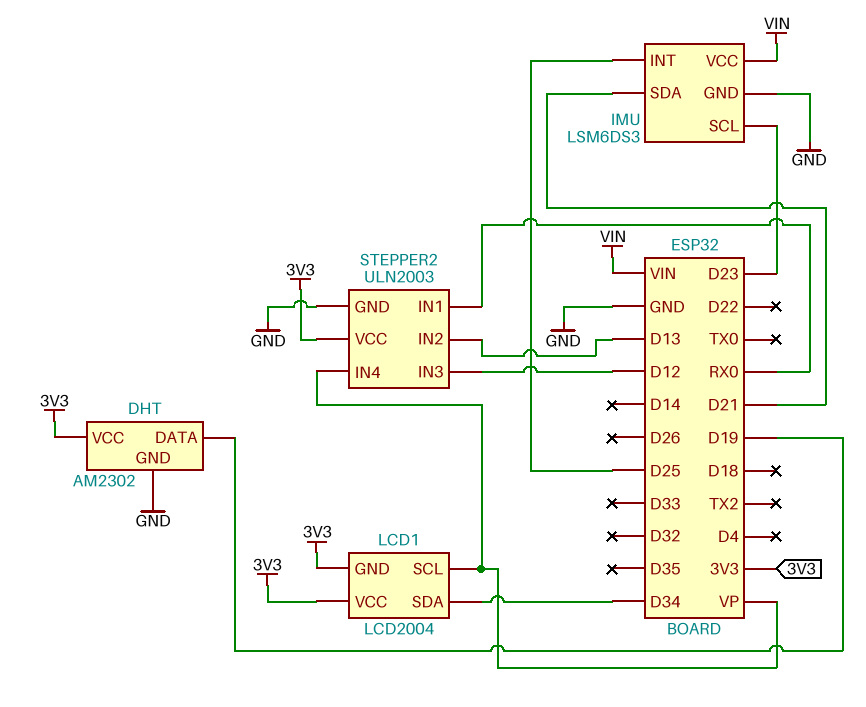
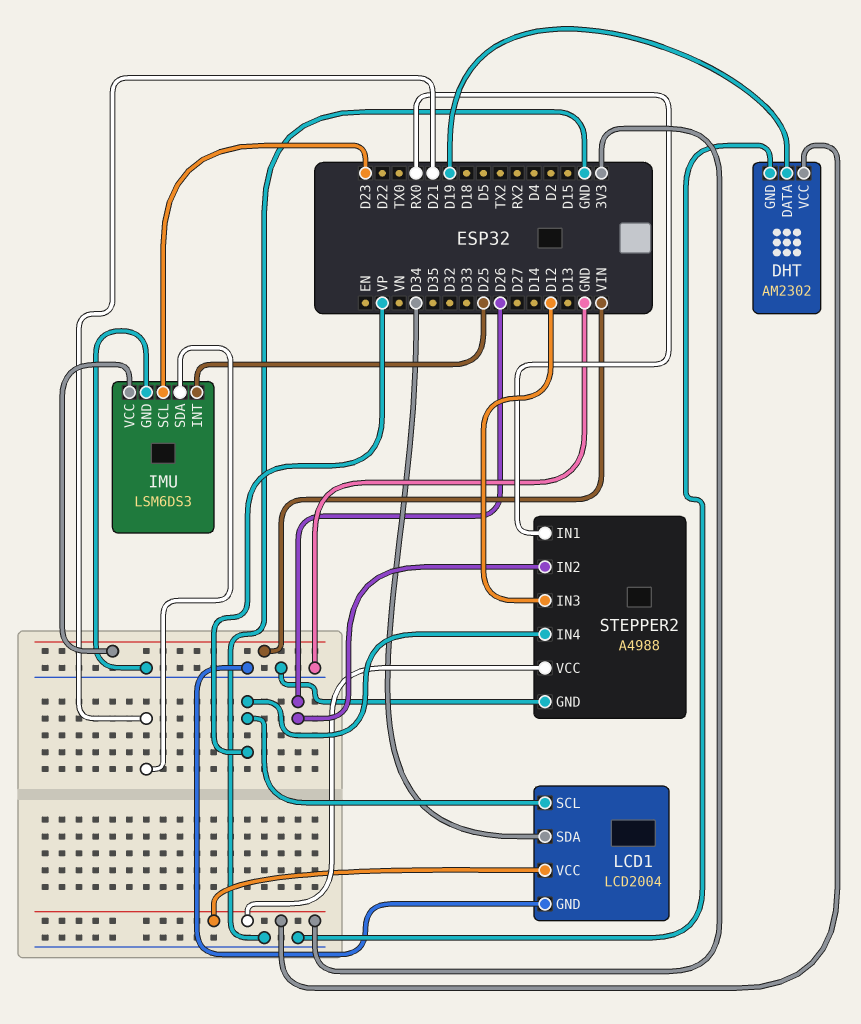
LCD1 pin GND: 3V3 -> GND
STEPPER2: ULN2003 -> A4988
STEPPER2 pin IN2: D13 -> D26

